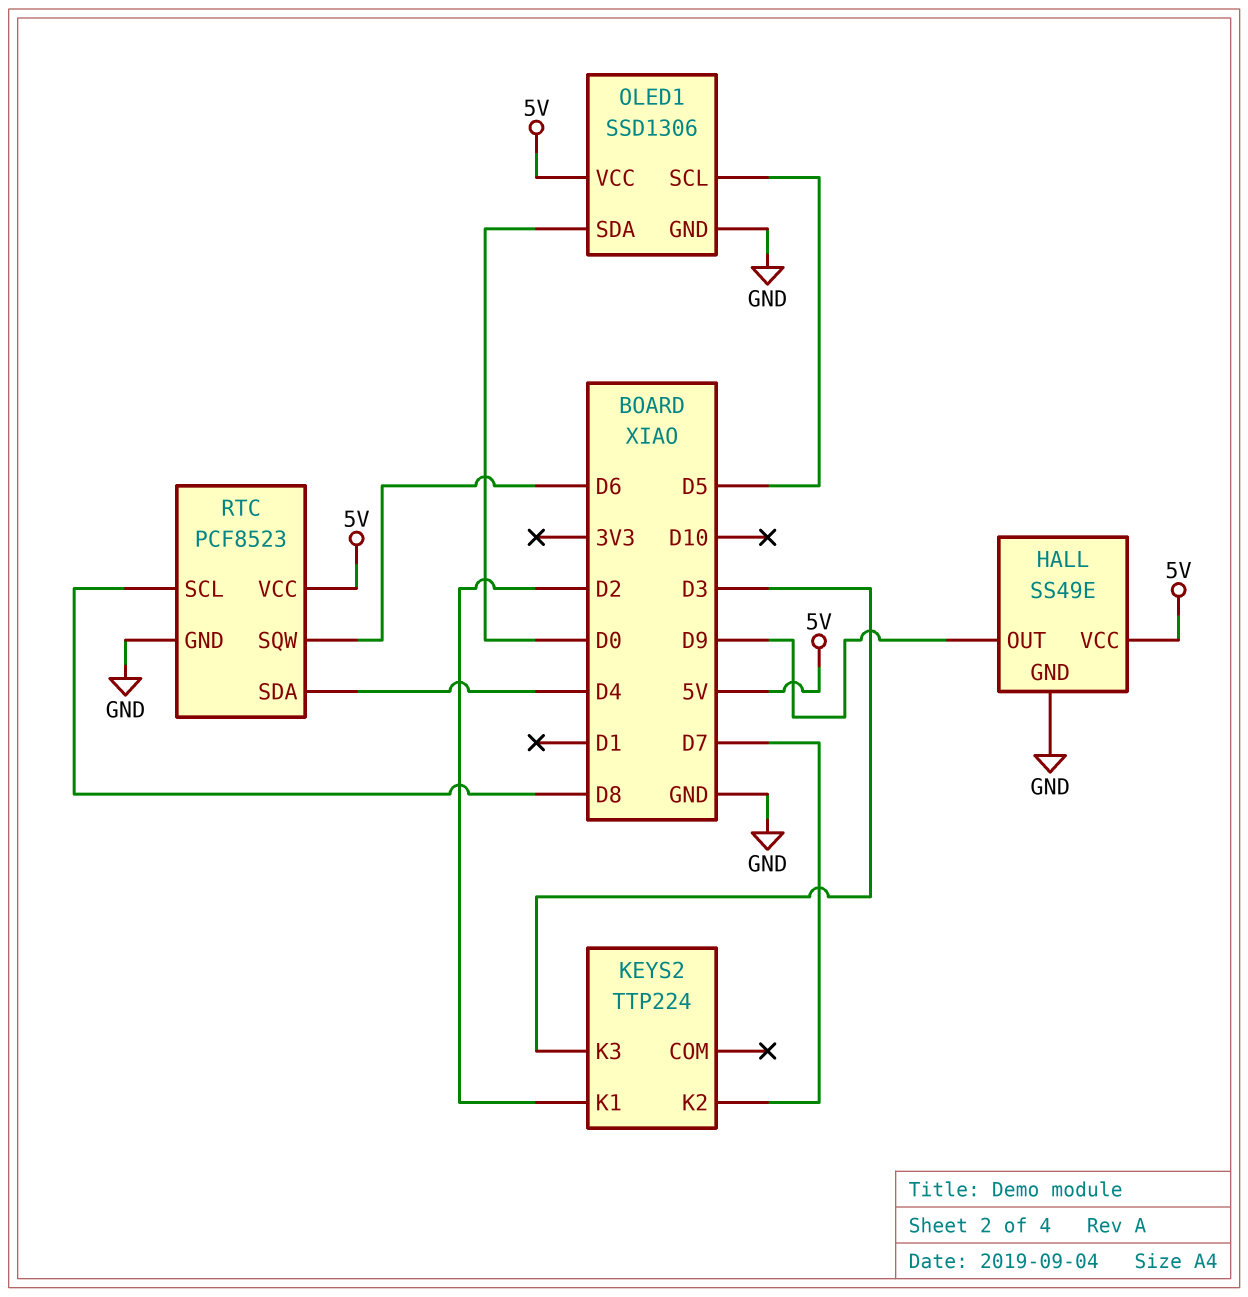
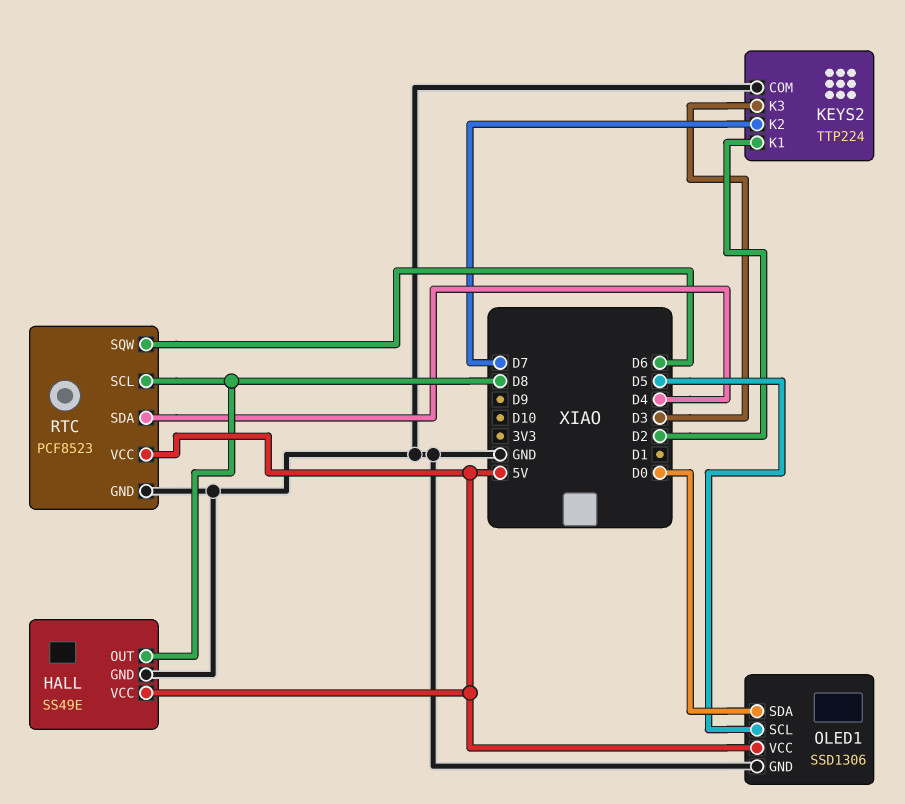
HALL pin OUT: D9 -> D8
KEYS2 pin COM: none -> GND

